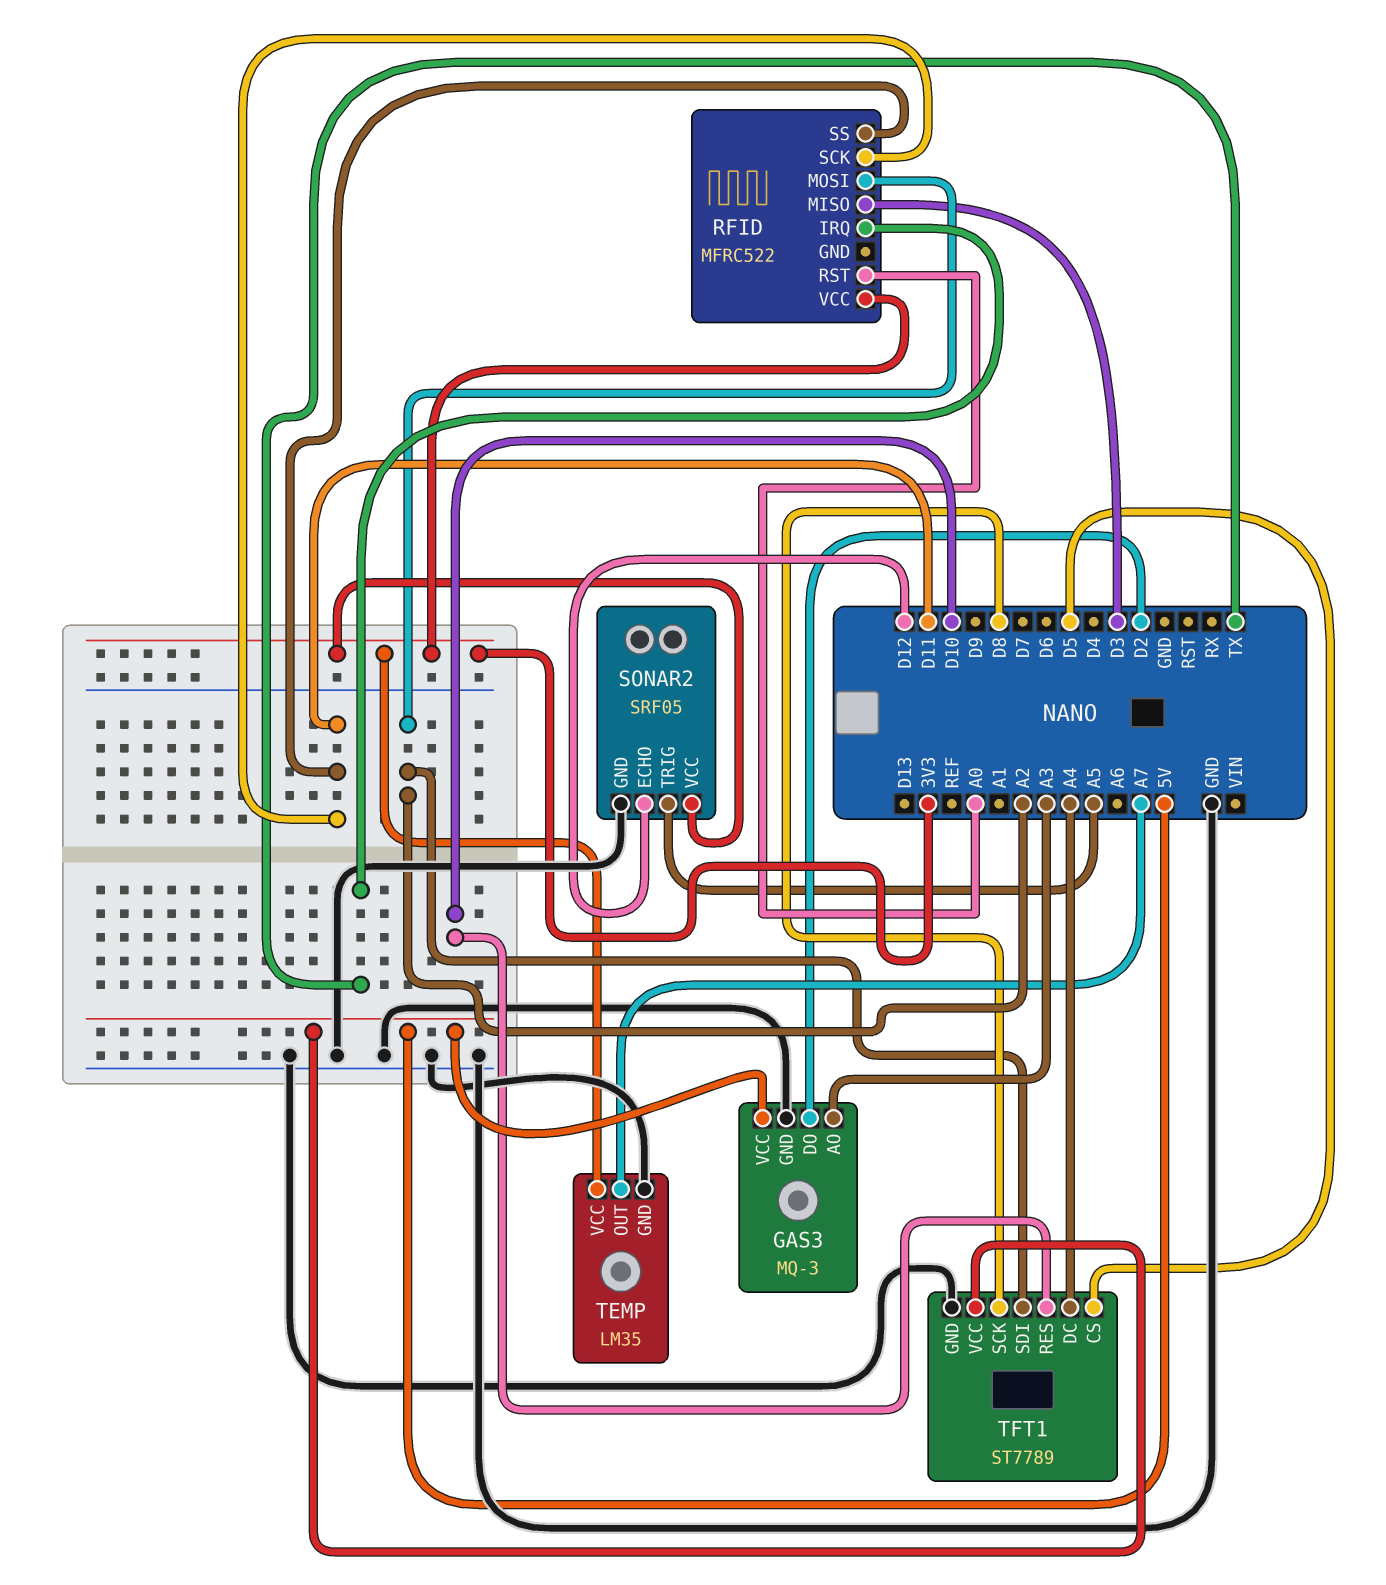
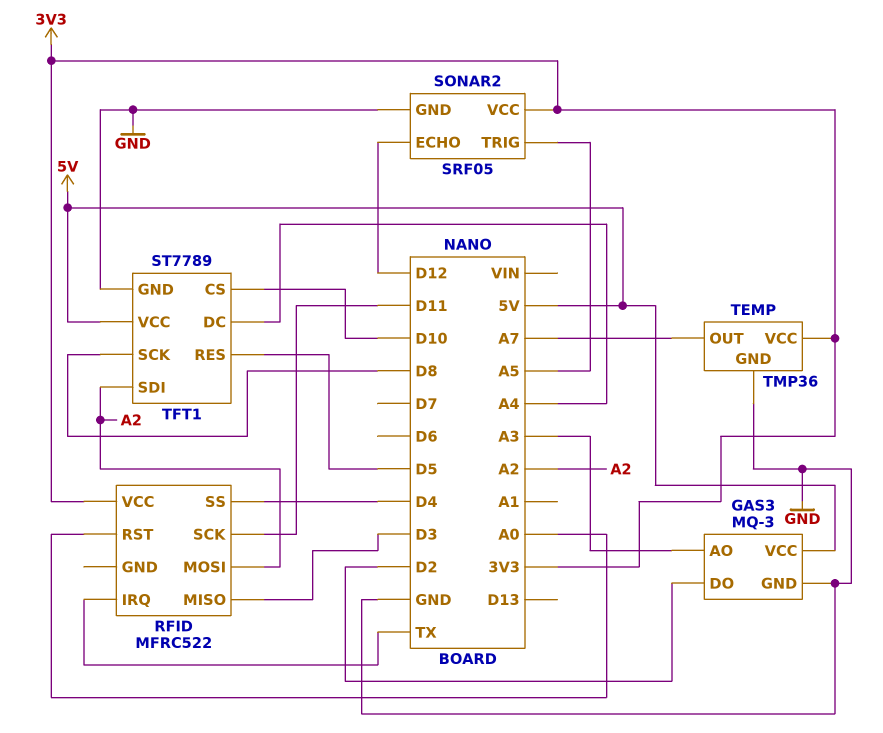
RFID pin SS: D11 -> D4
TEMP: LM35 -> TMP36
TFT1 pin CS: D5 -> D10
TFT1 pin RES: D10 -> D5

